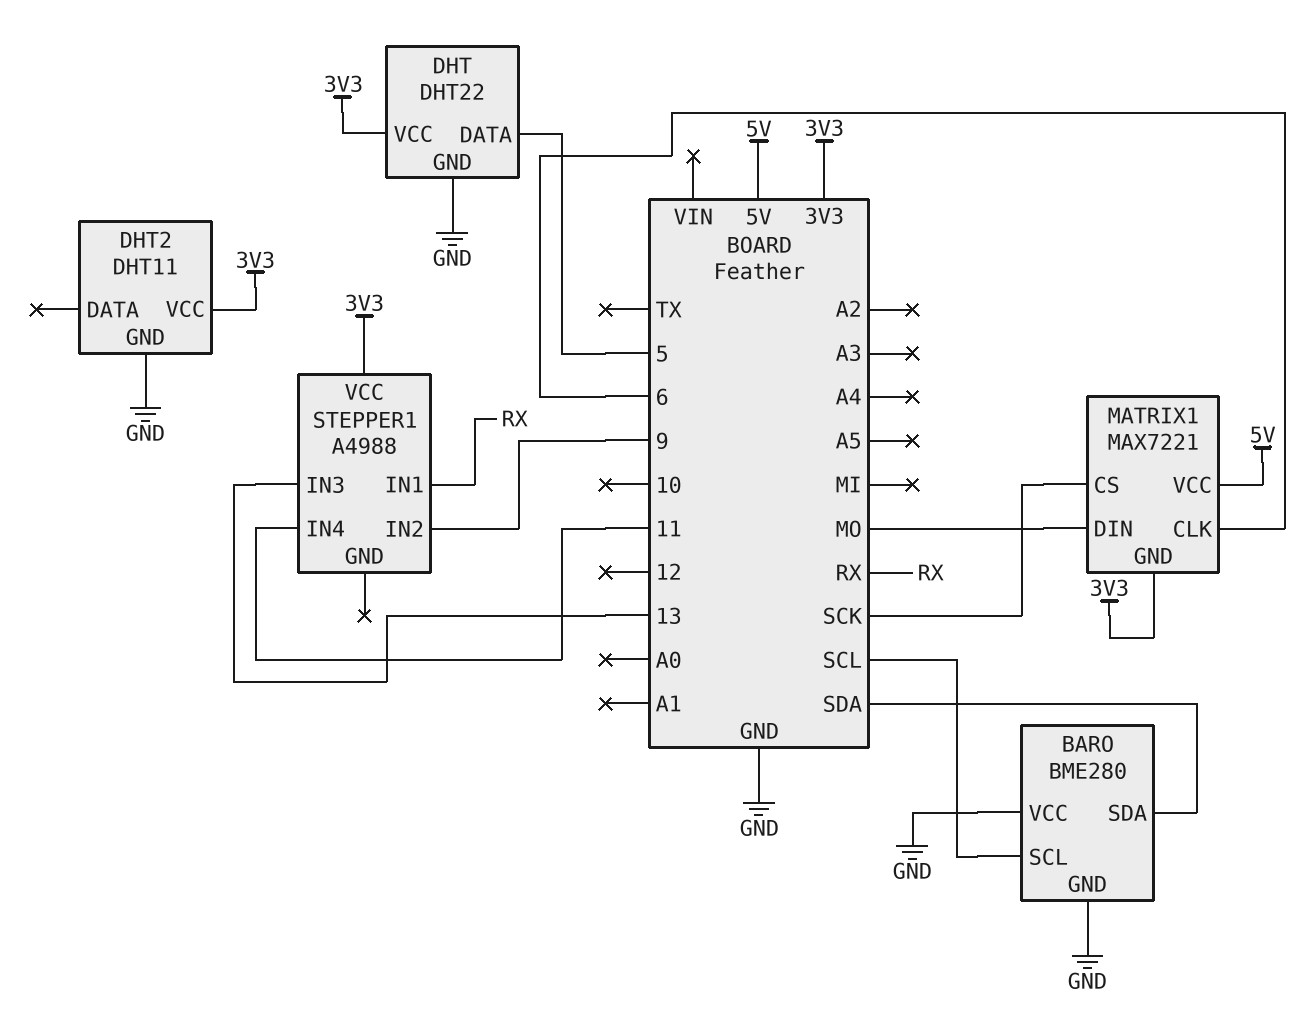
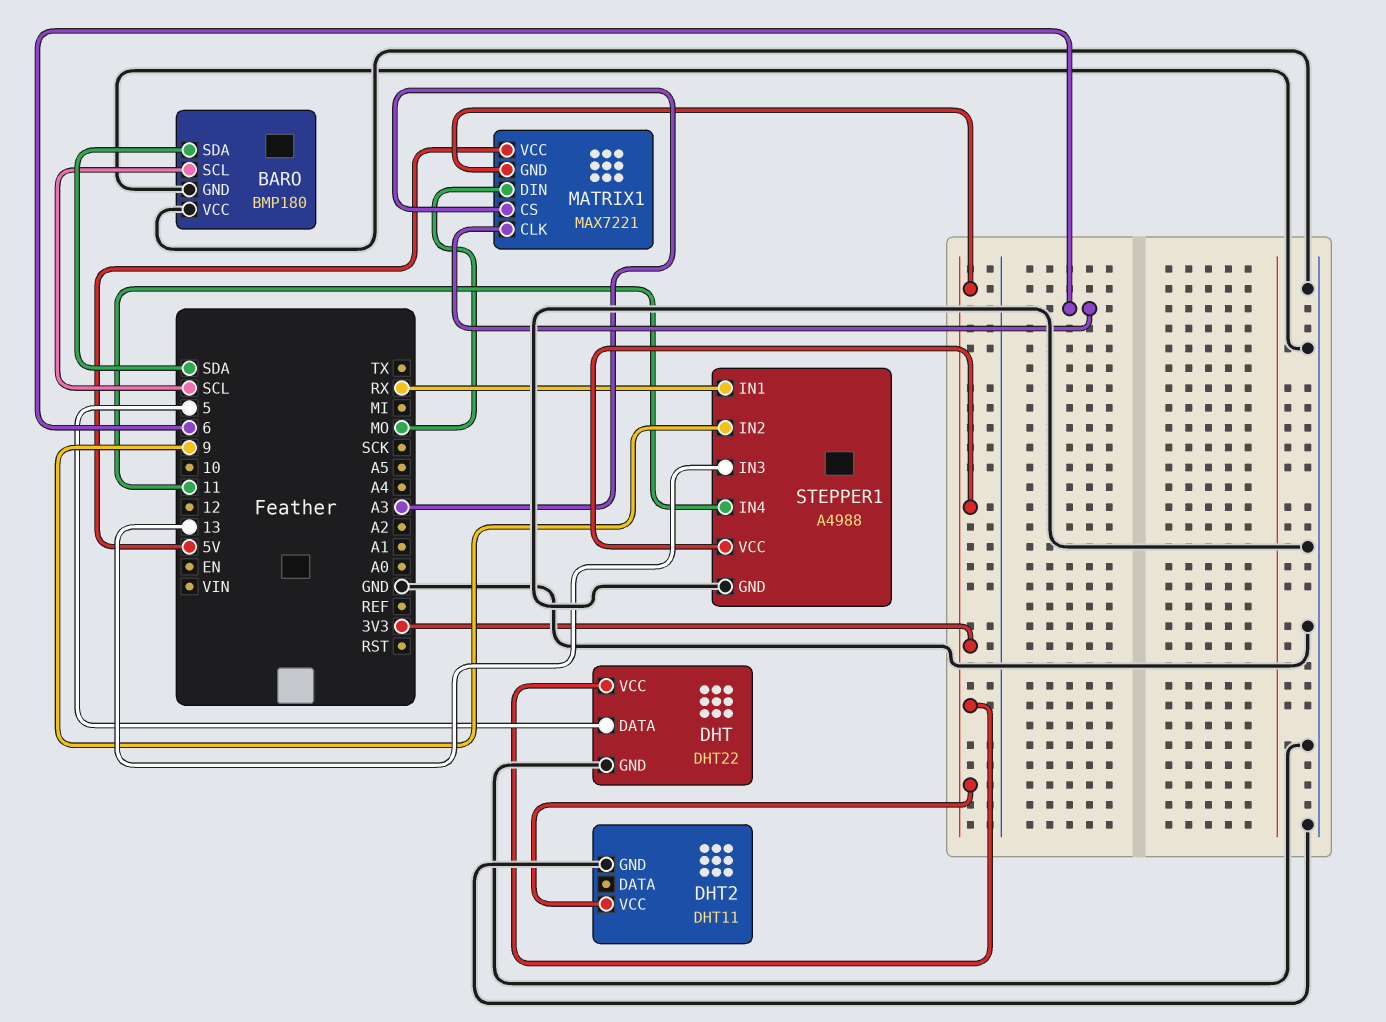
BARO: BME280 -> BMP180
MATRIX1 pin CS: SCK -> A3
STEPPER1 pin GND: none -> GND

